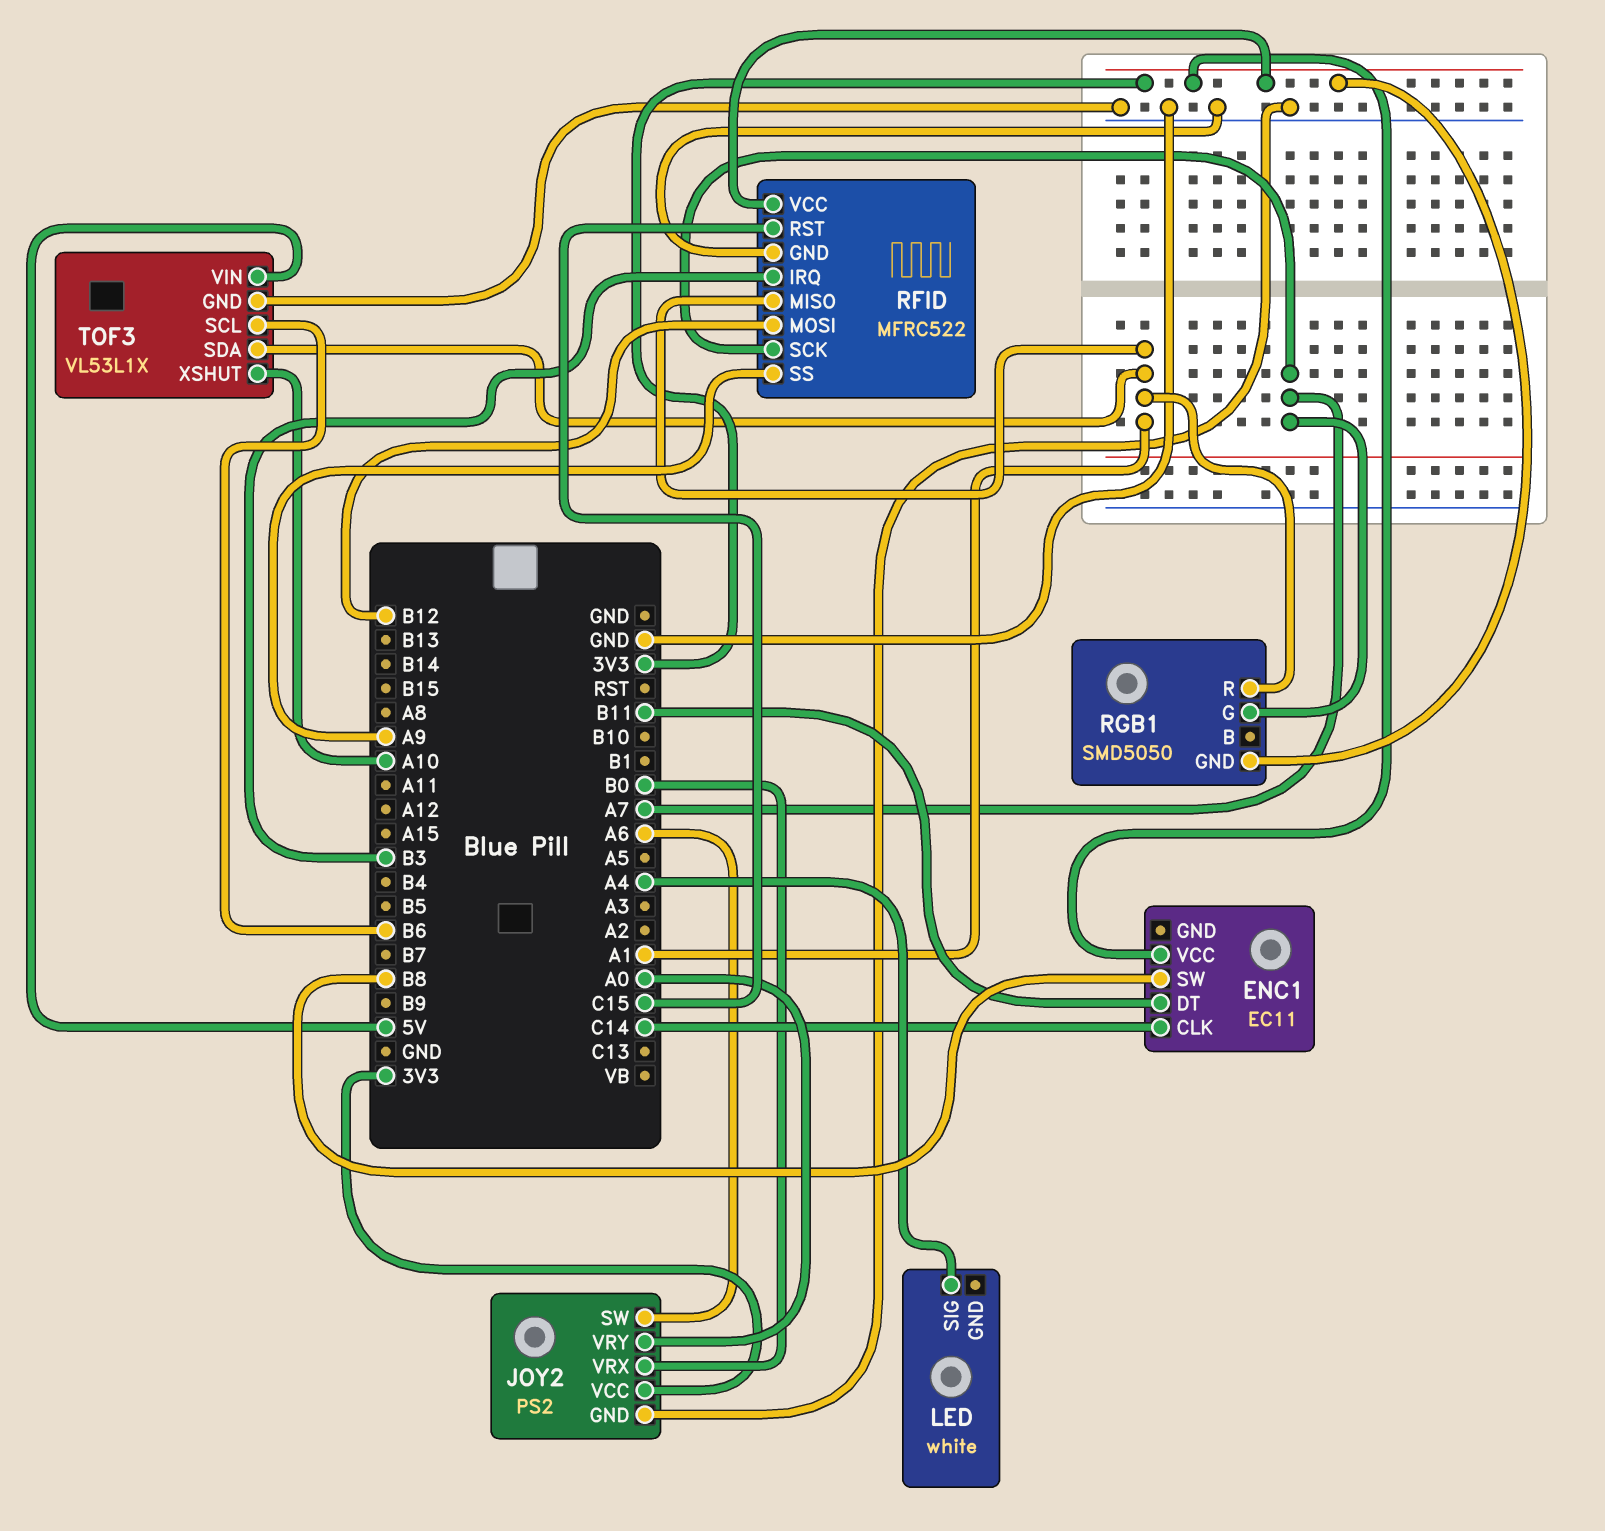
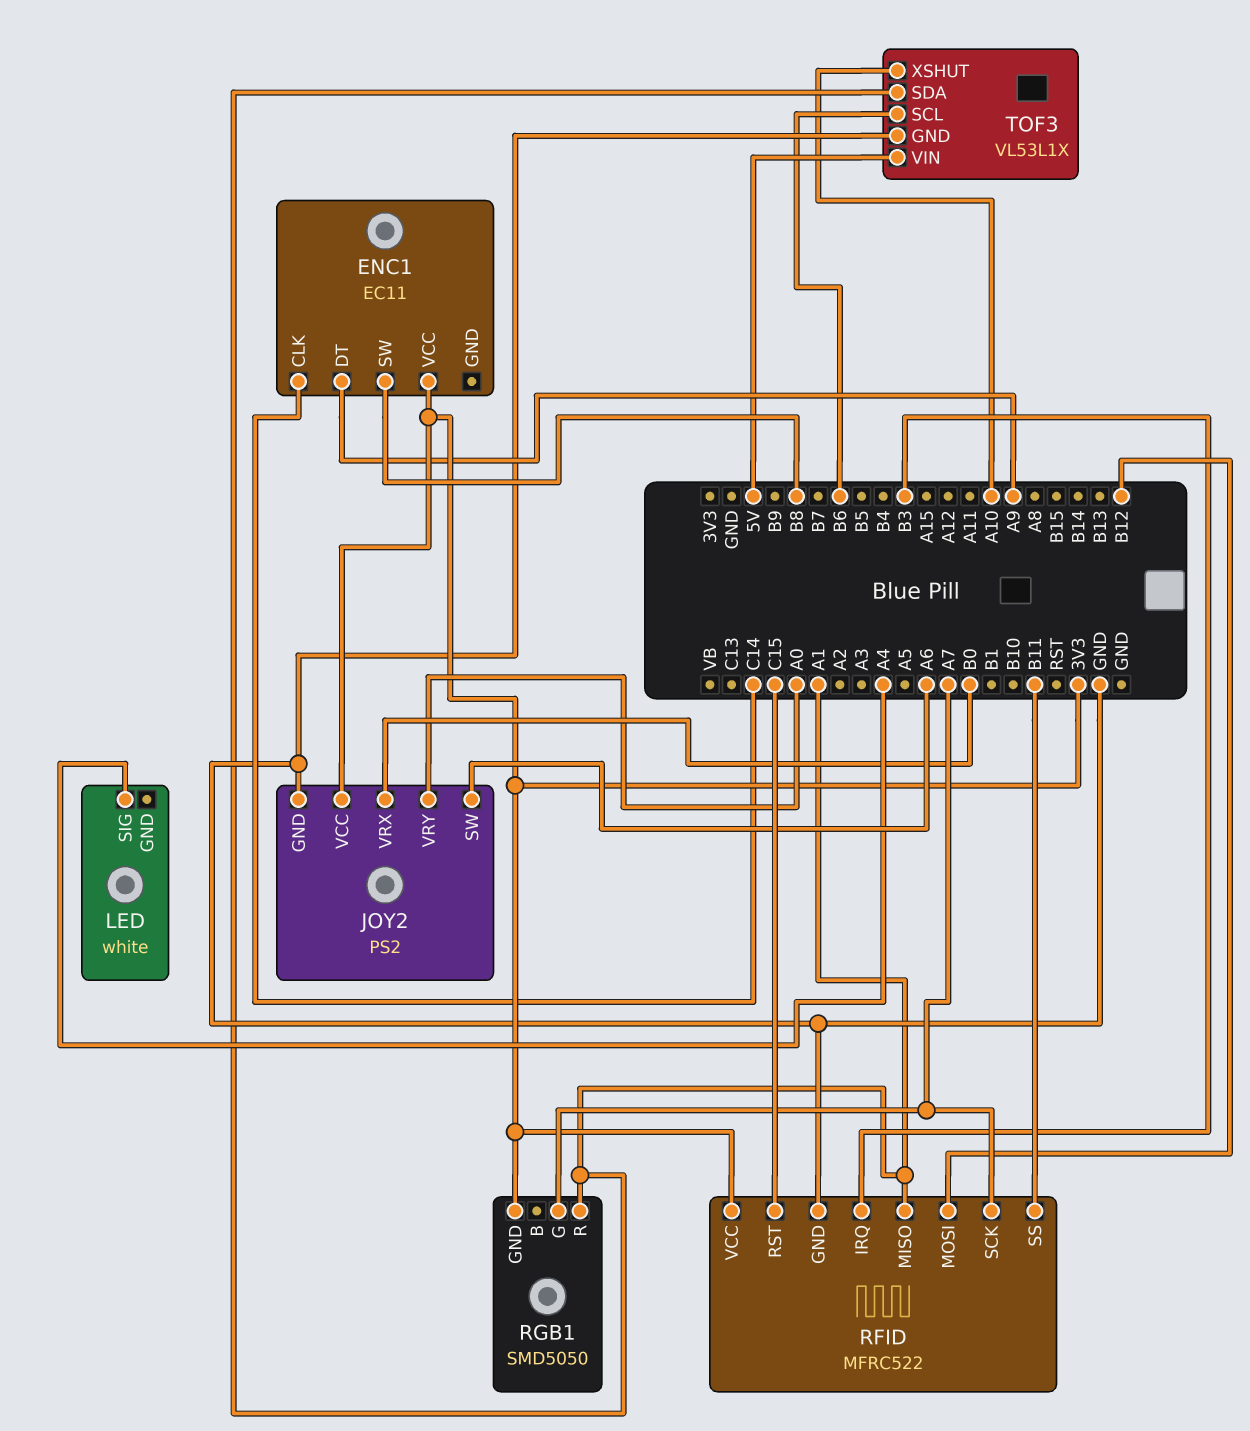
ENC1 pin DT: B11 -> A9
RFID pin SS: A9 -> B11

